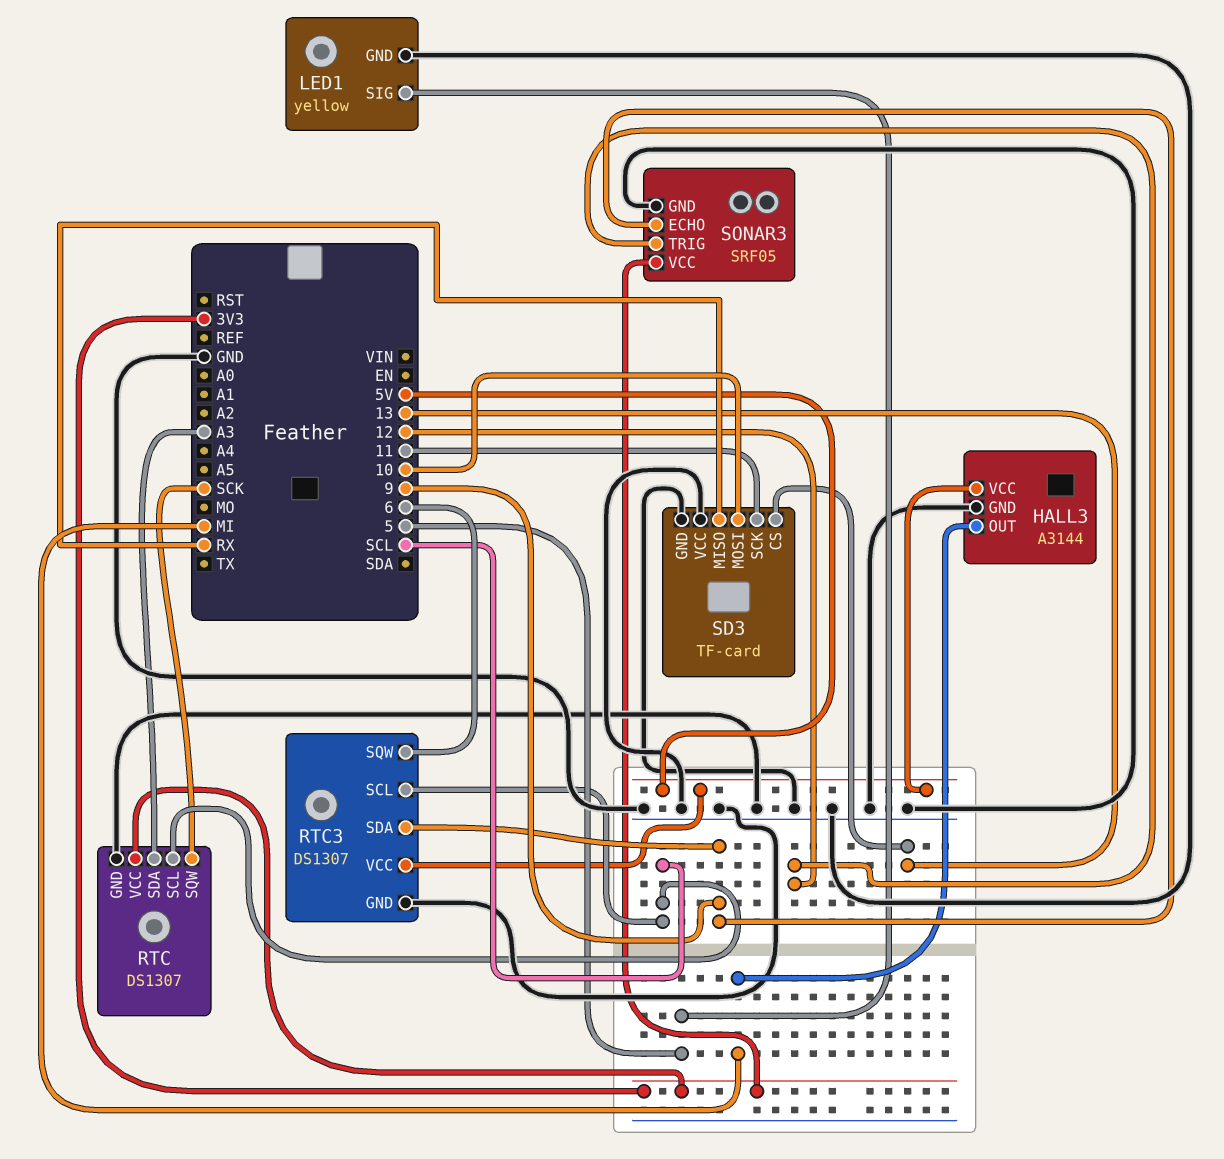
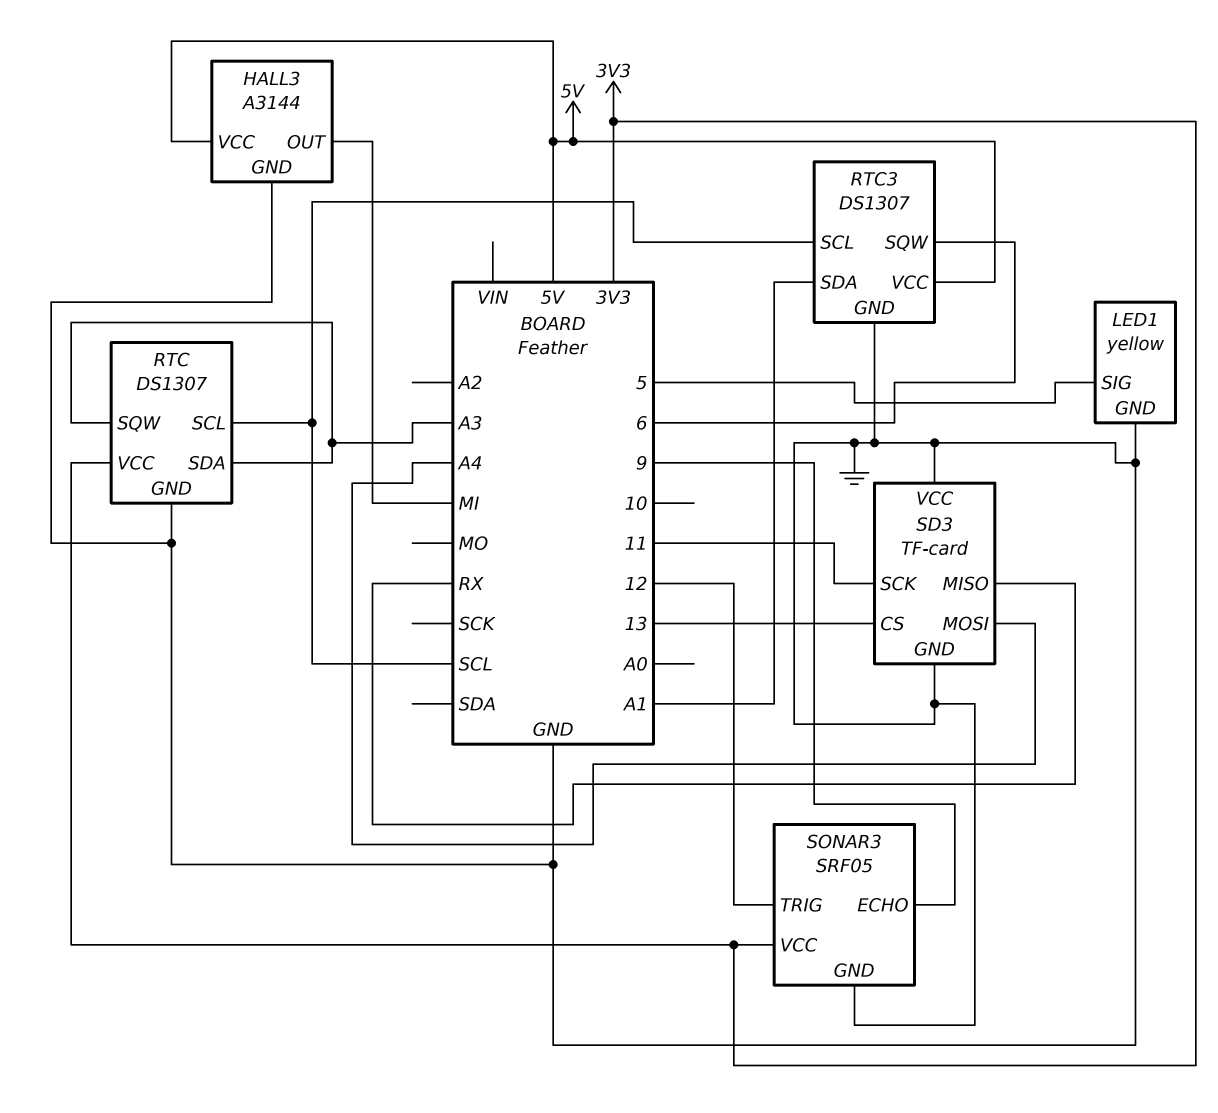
RTC pin SQW: SCK -> A3
RTC3 pin SDA: 9 -> A1
SD3 pin MOSI: 10 -> A4

